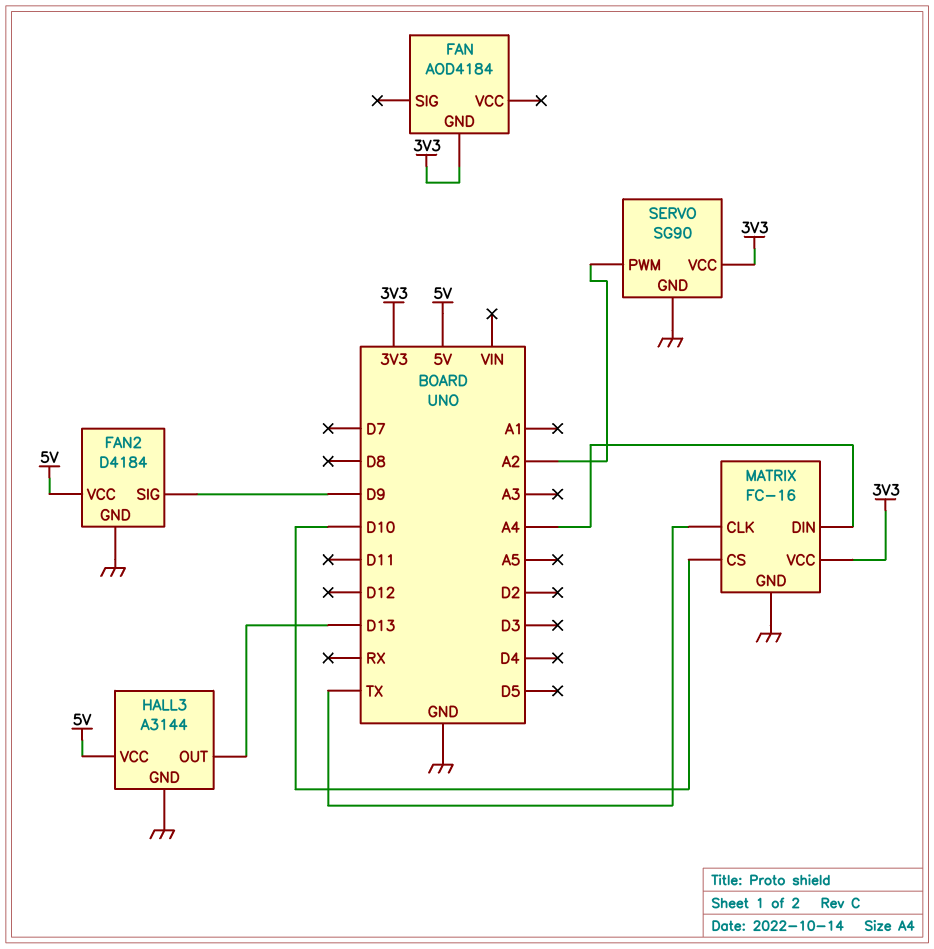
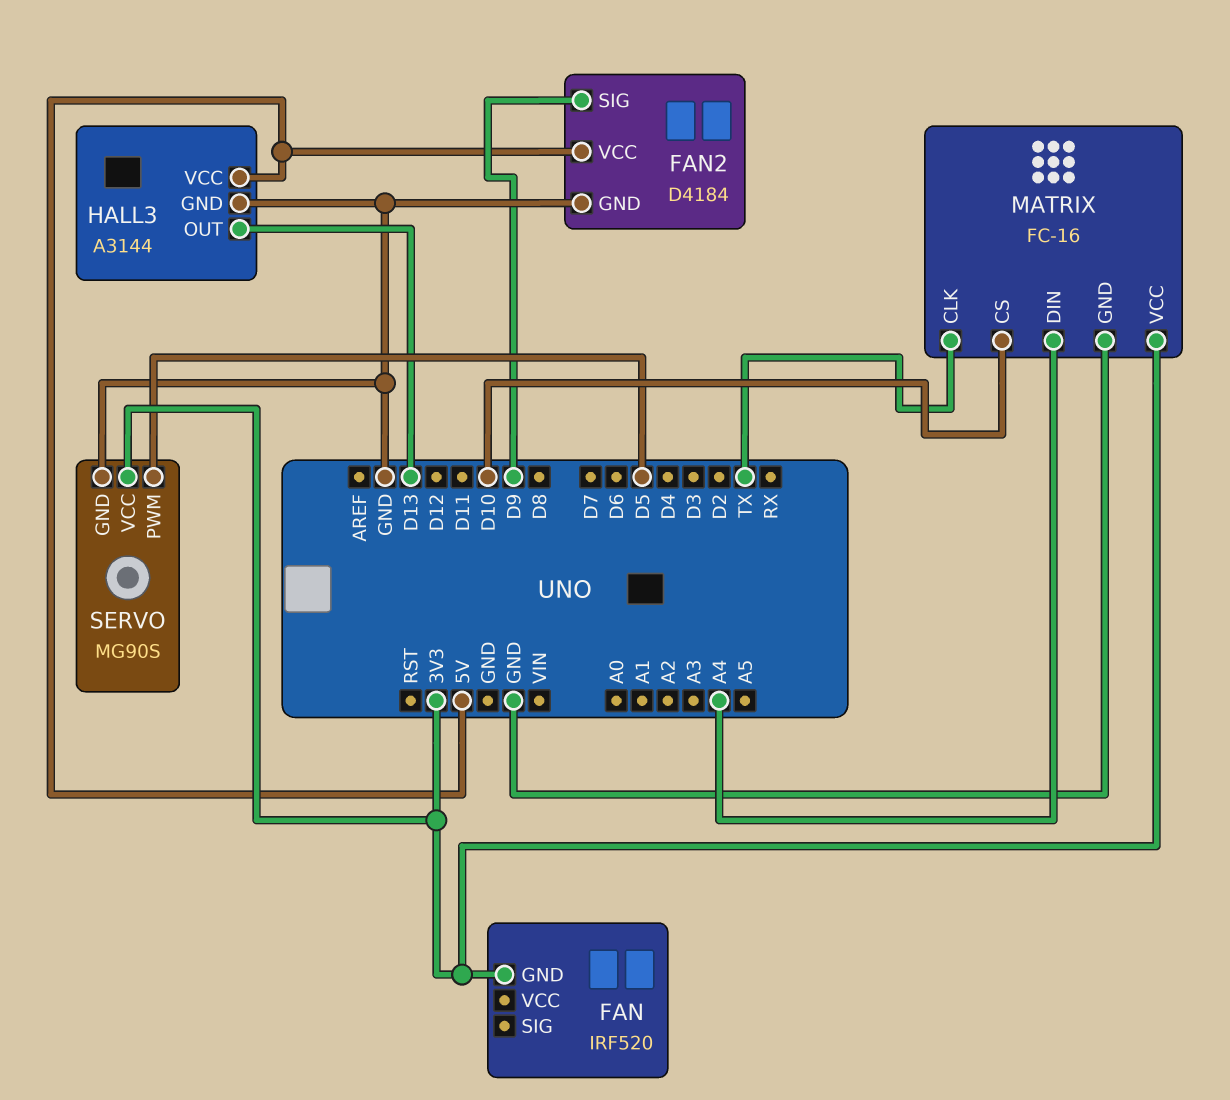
FAN: AOD4184 -> IRF520
SERVO: SG90 -> MG90S
SERVO pin PWM: A2 -> D5

